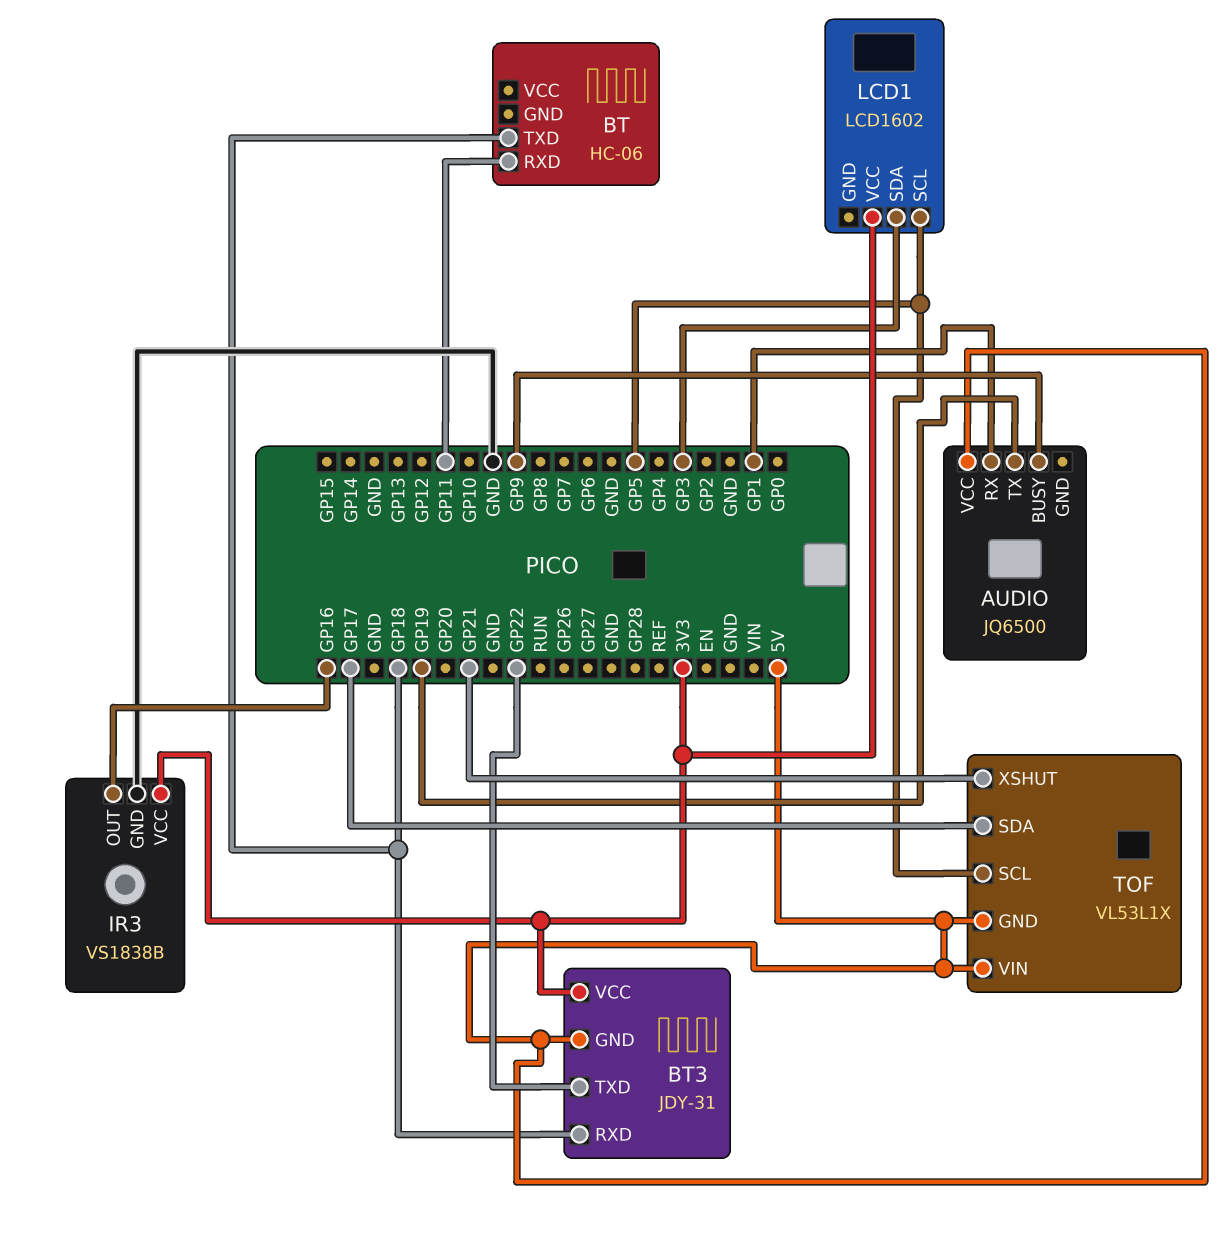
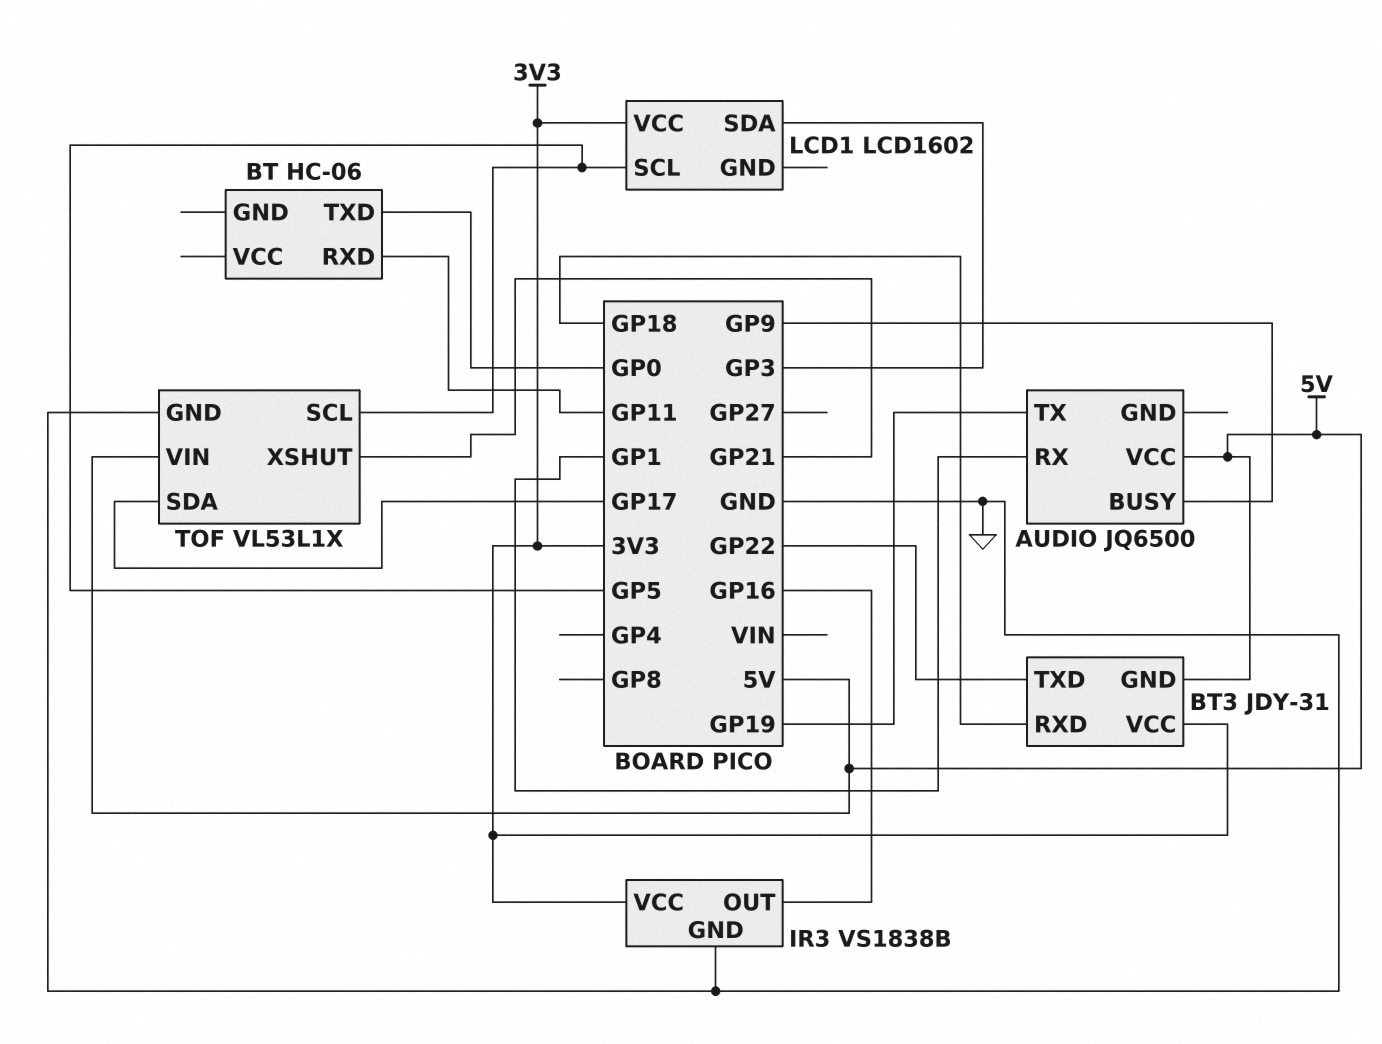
BT pin TXD: GP18 -> GP0
TOF pin GND: 5V -> GND

